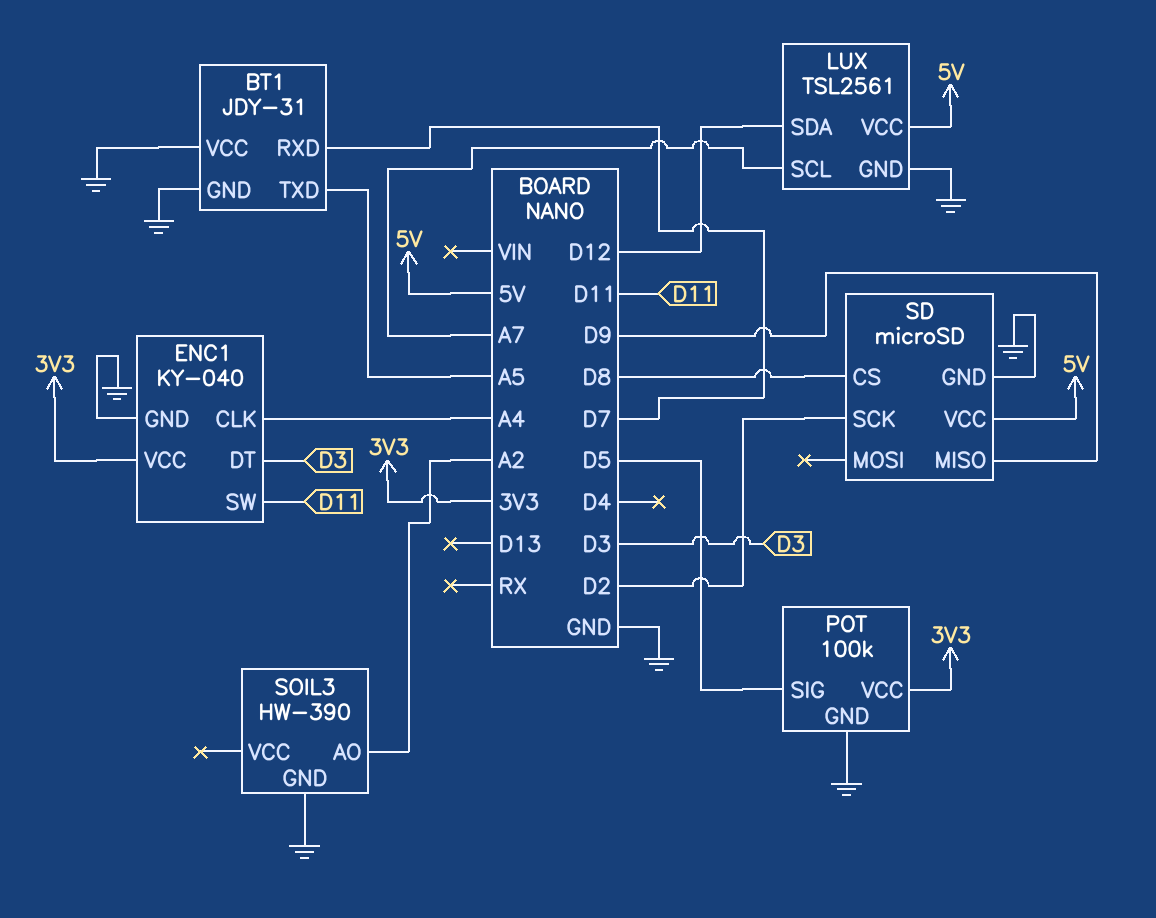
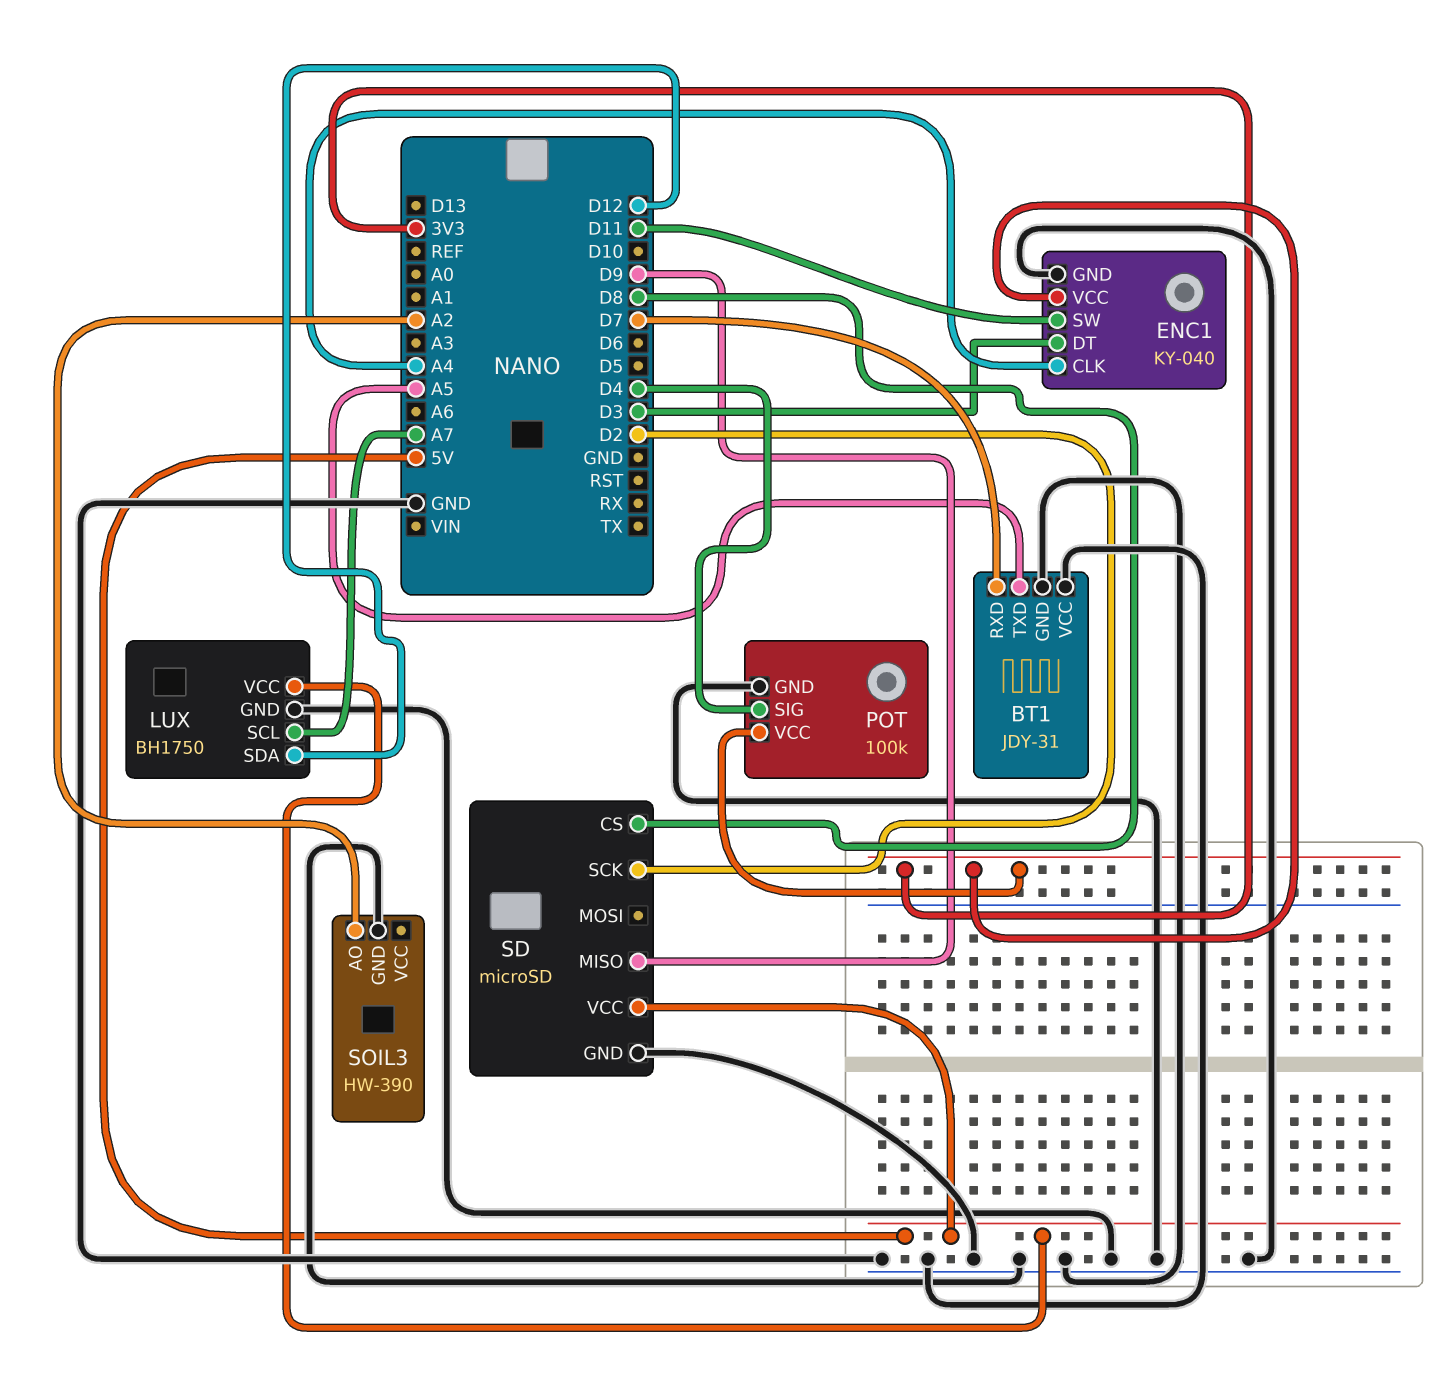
LUX: TSL2561 -> BH1750
POT pin SIG: D5 -> D4

